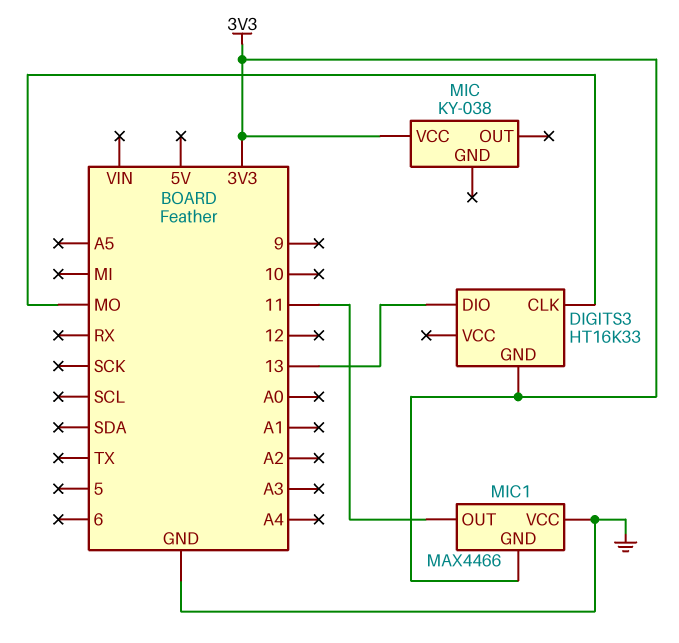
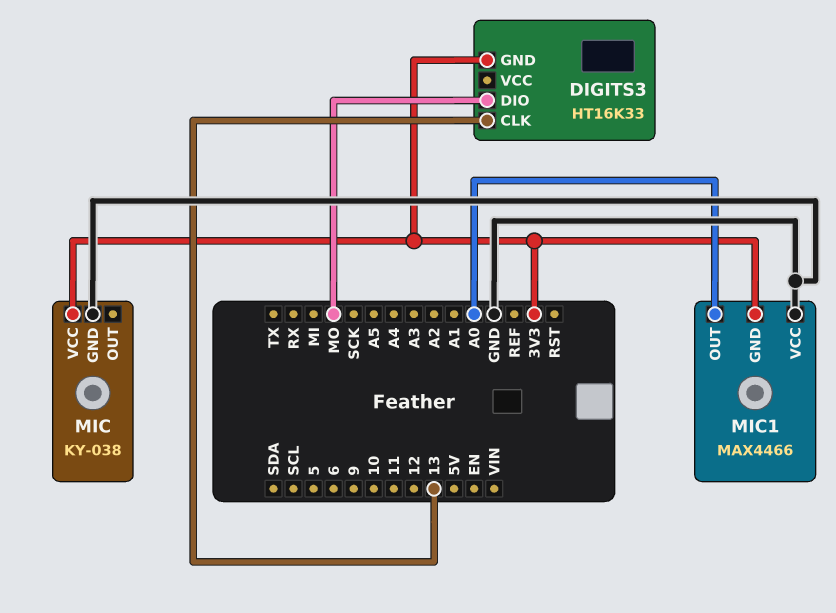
DIGITS3 pin CLK: MO -> 13
DIGITS3 pin DIO: 13 -> MO
MIC pin GND: none -> GND
MIC1 pin OUT: 11 -> A0

